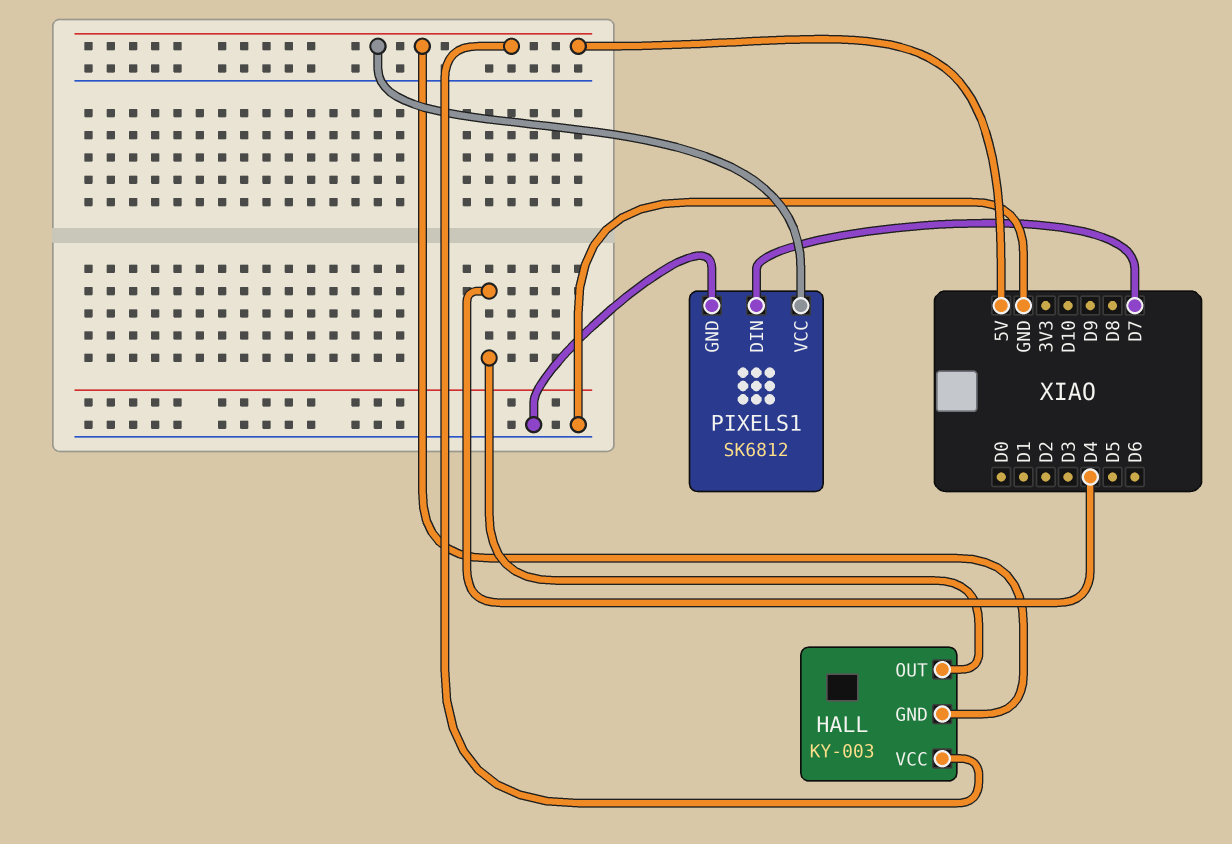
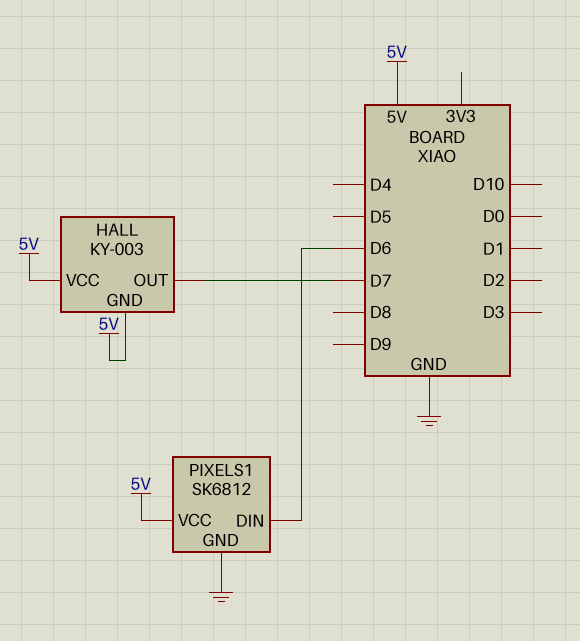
HALL pin OUT: D4 -> D7
PIXELS1 pin DIN: D7 -> D6

